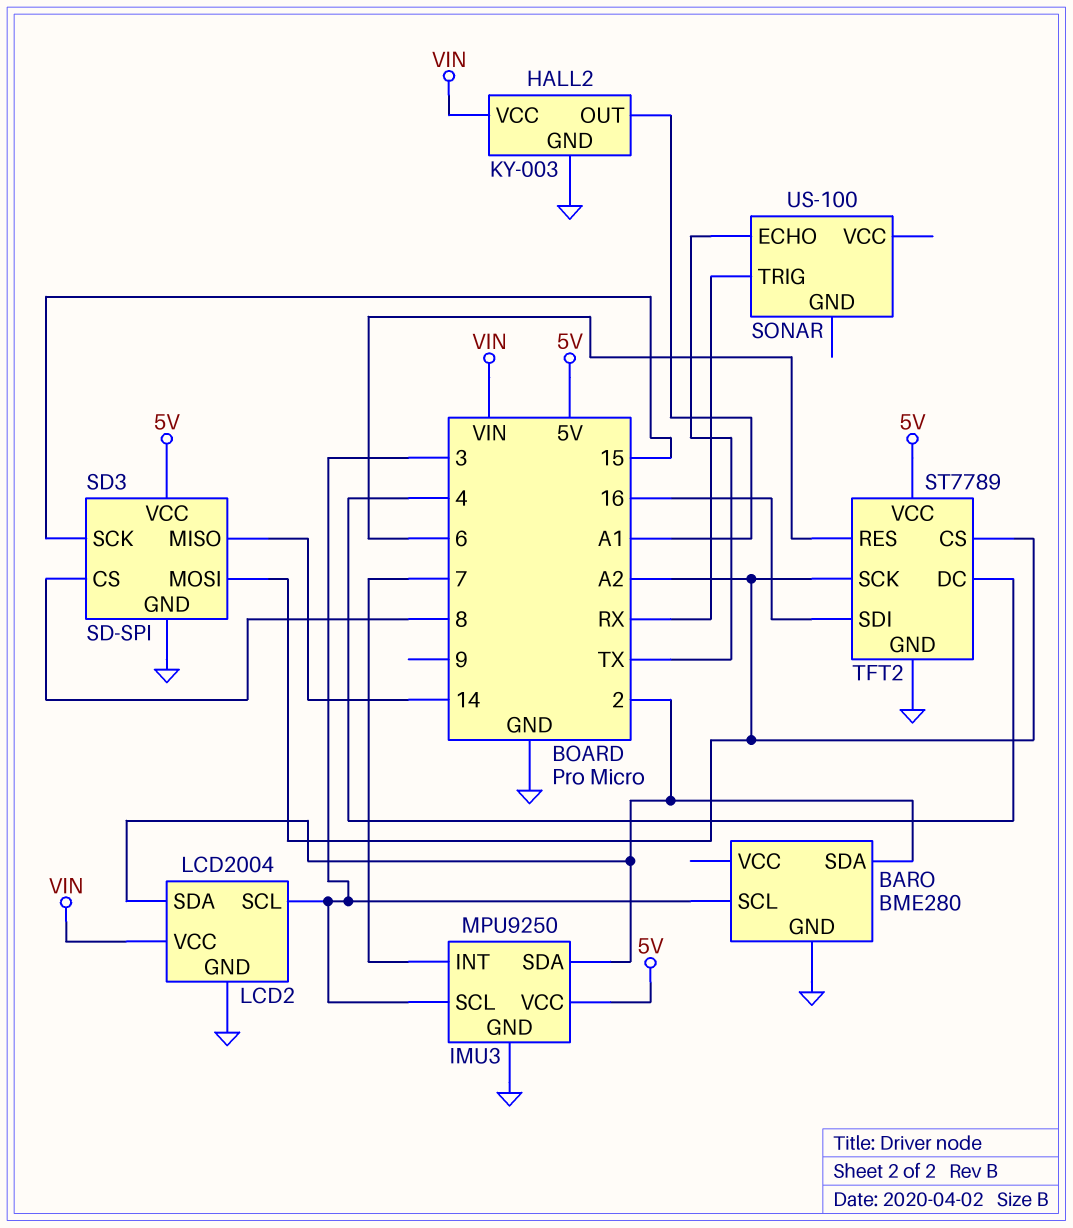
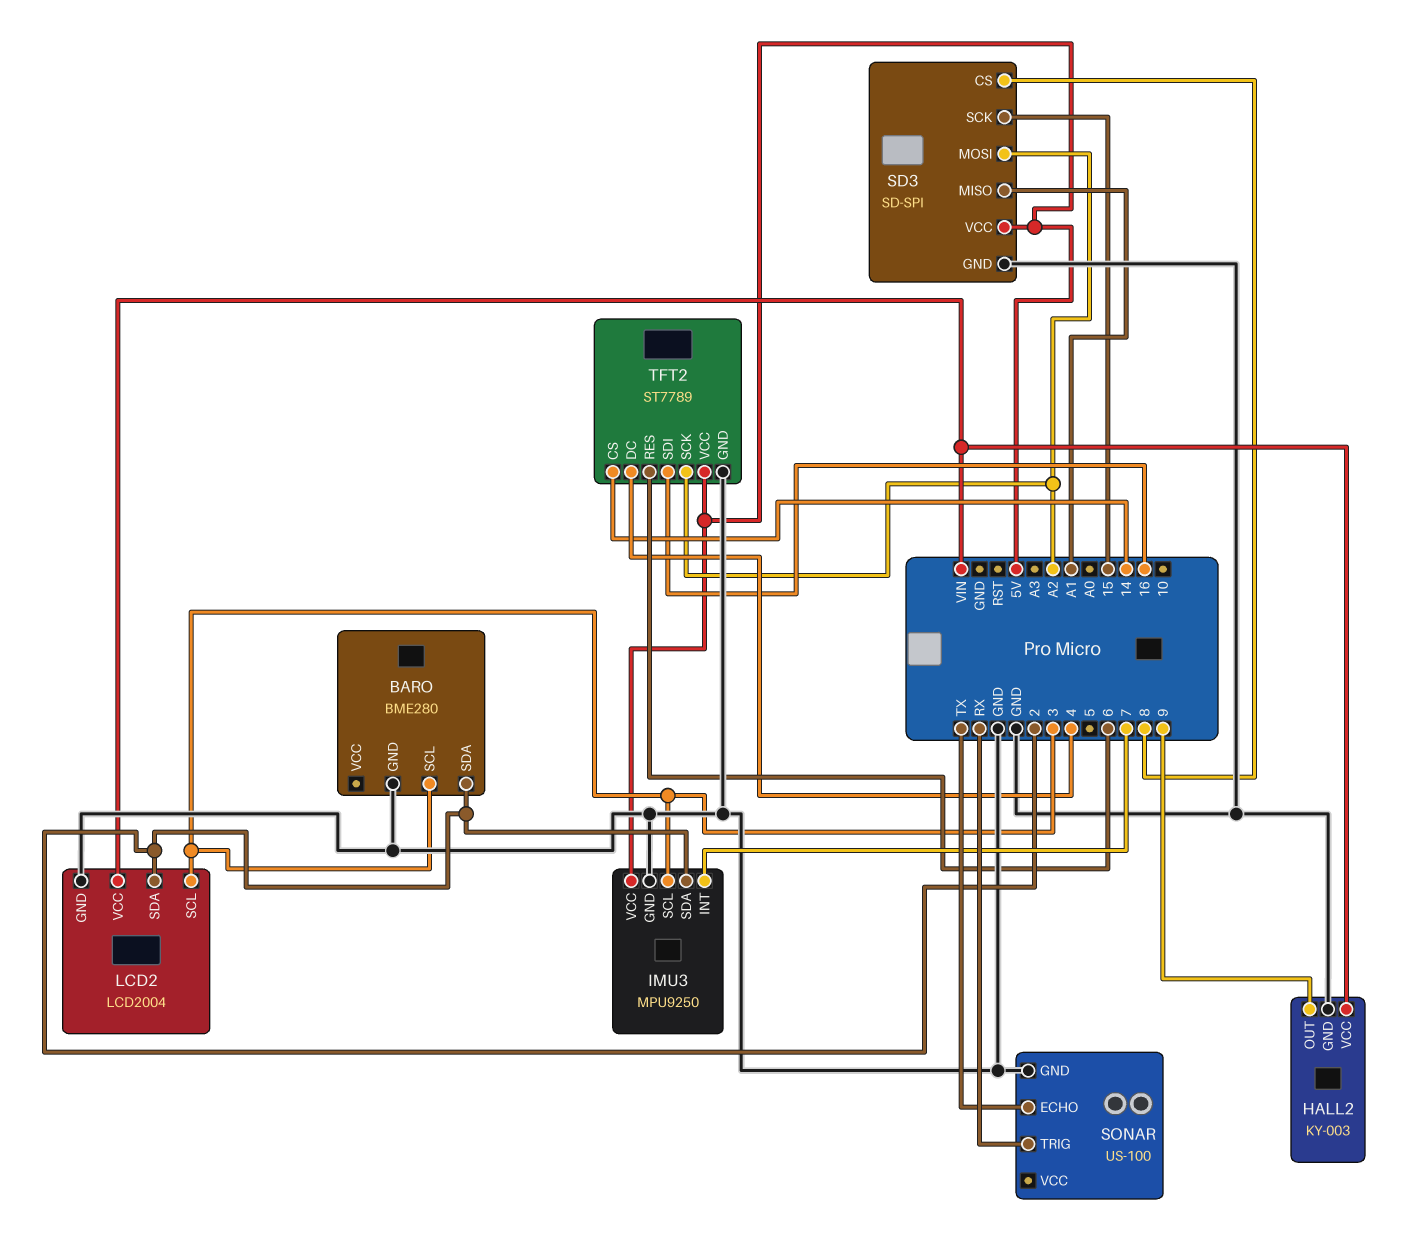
HALL2 pin OUT: A1 -> 9
SD3 pin MISO: 14 -> A1
SONAR pin GND: none -> GND
TFT2 pin CS: A2 -> 14

